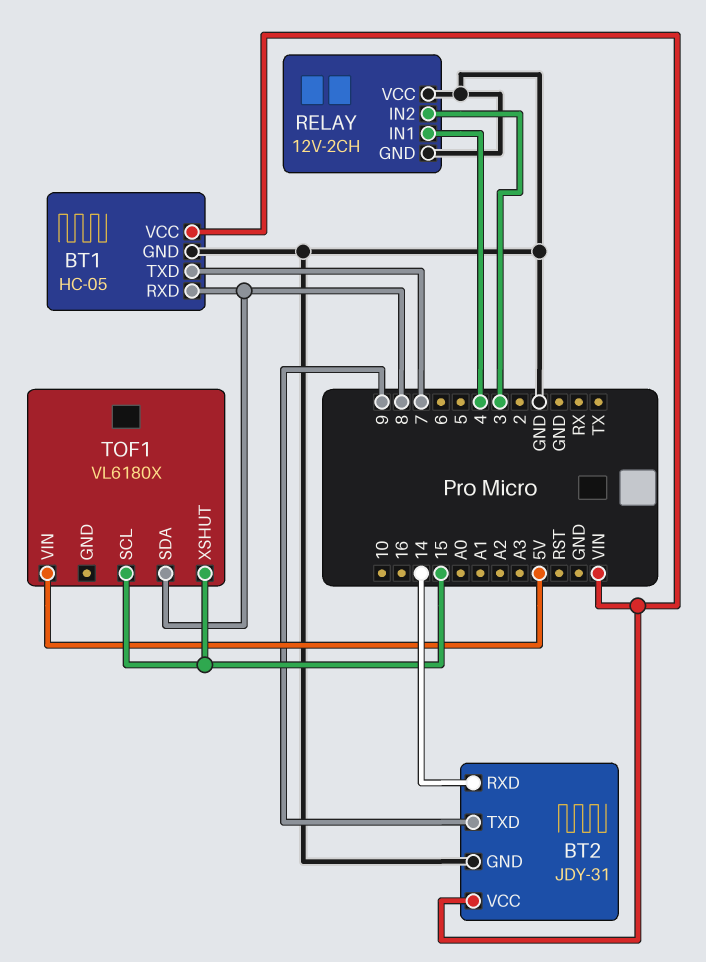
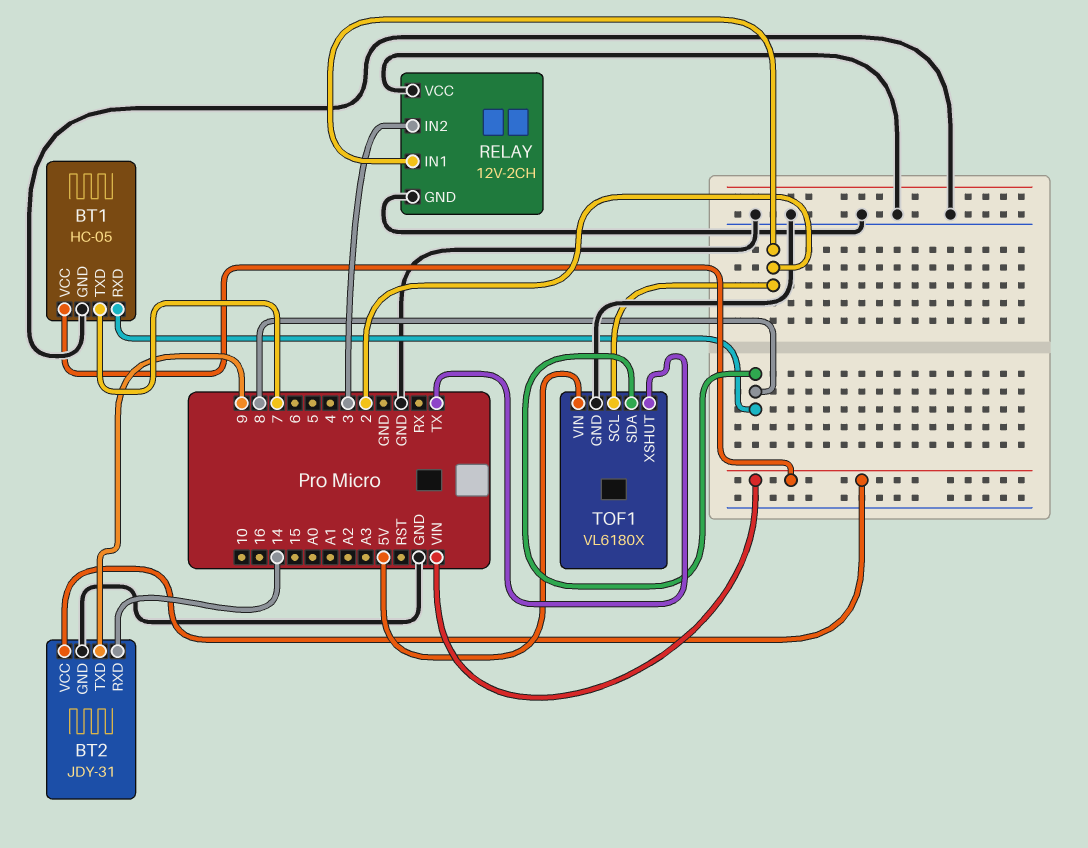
RELAY pin IN1: 4 -> 2
TOF1 pin GND: none -> GND
TOF1 pin SCL: 15 -> 2
TOF1 pin XSHUT: 15 -> TX

